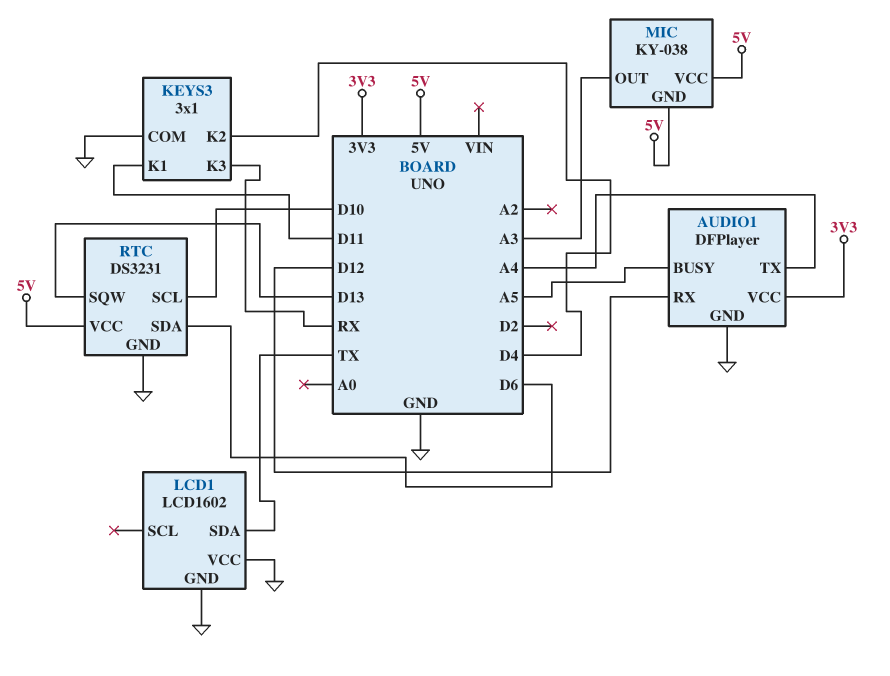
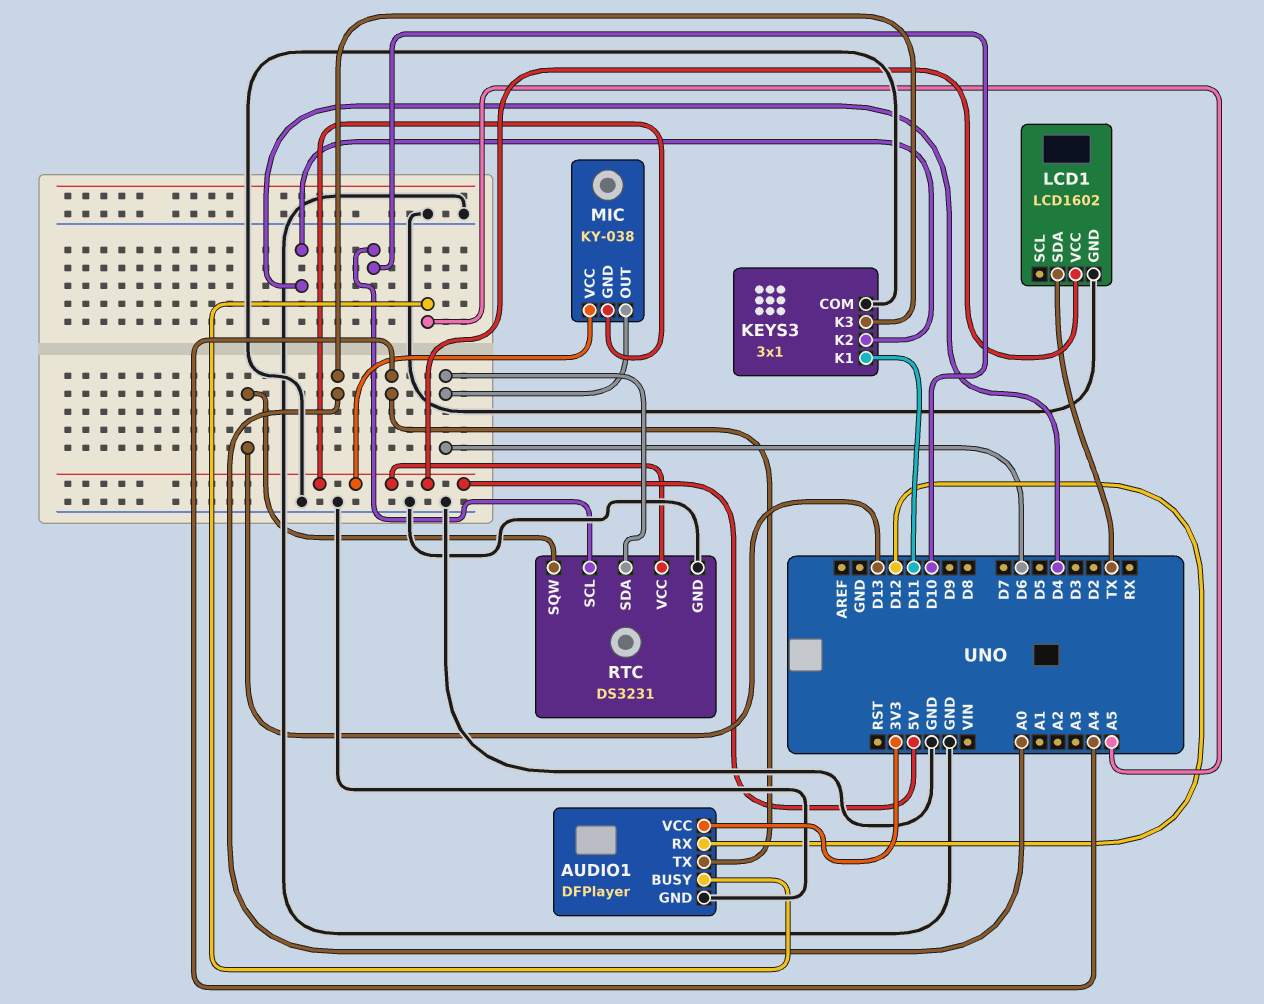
KEYS3 pin K3: RX -> A0
LCD1 pin VCC: GND -> 5V
MIC pin OUT: A3 -> D6

